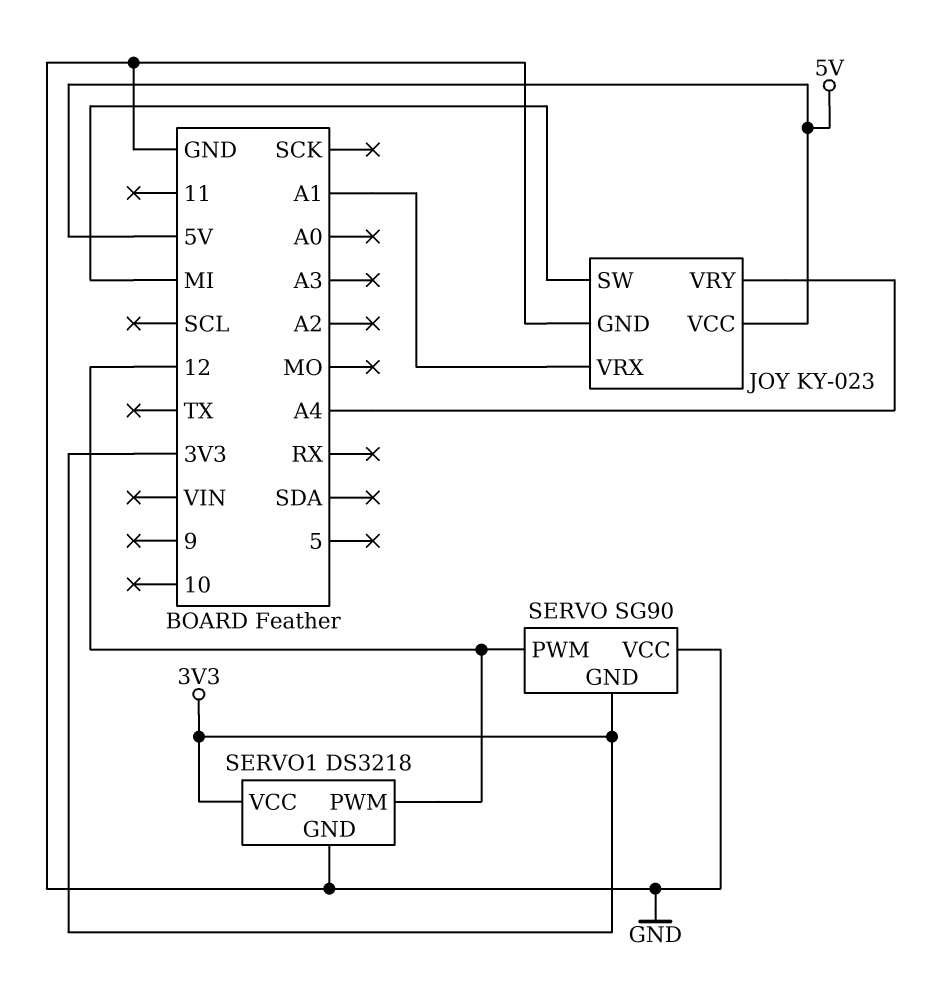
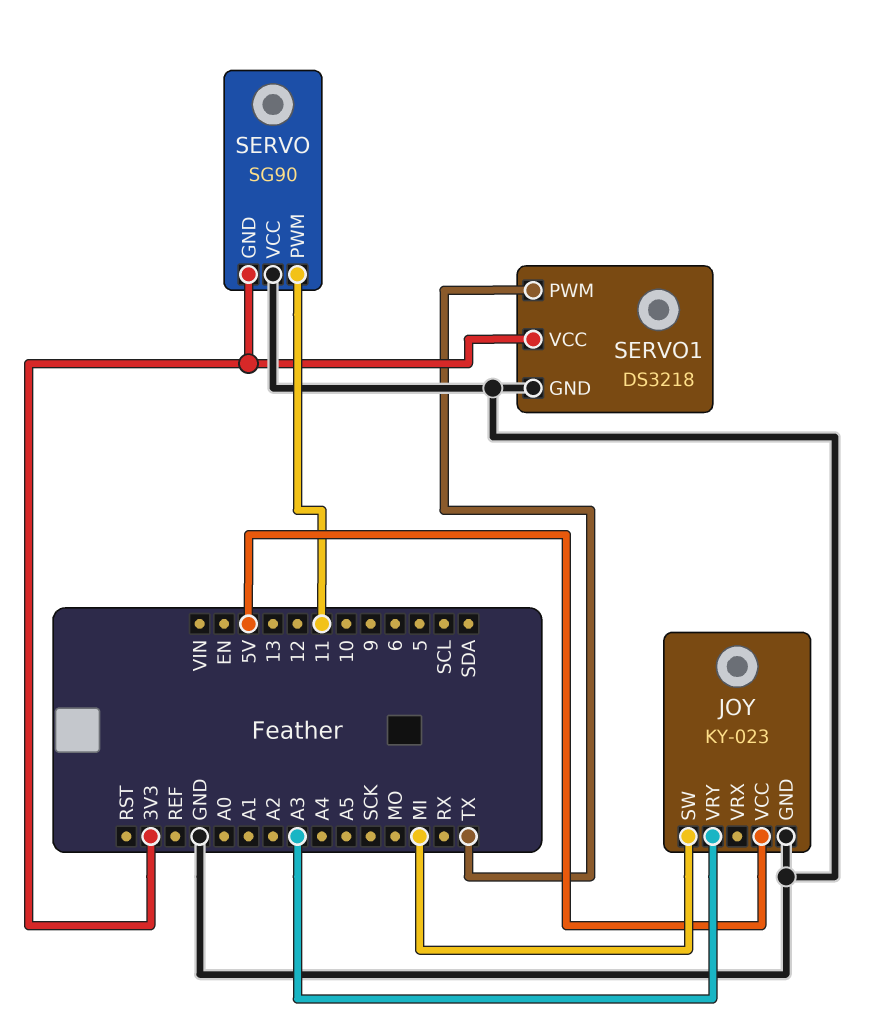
JOY pin VRX: A1 -> none
JOY pin VRY: A4 -> A3
SERVO pin PWM: 12 -> 11
SERVO1 pin PWM: 12 -> TX

